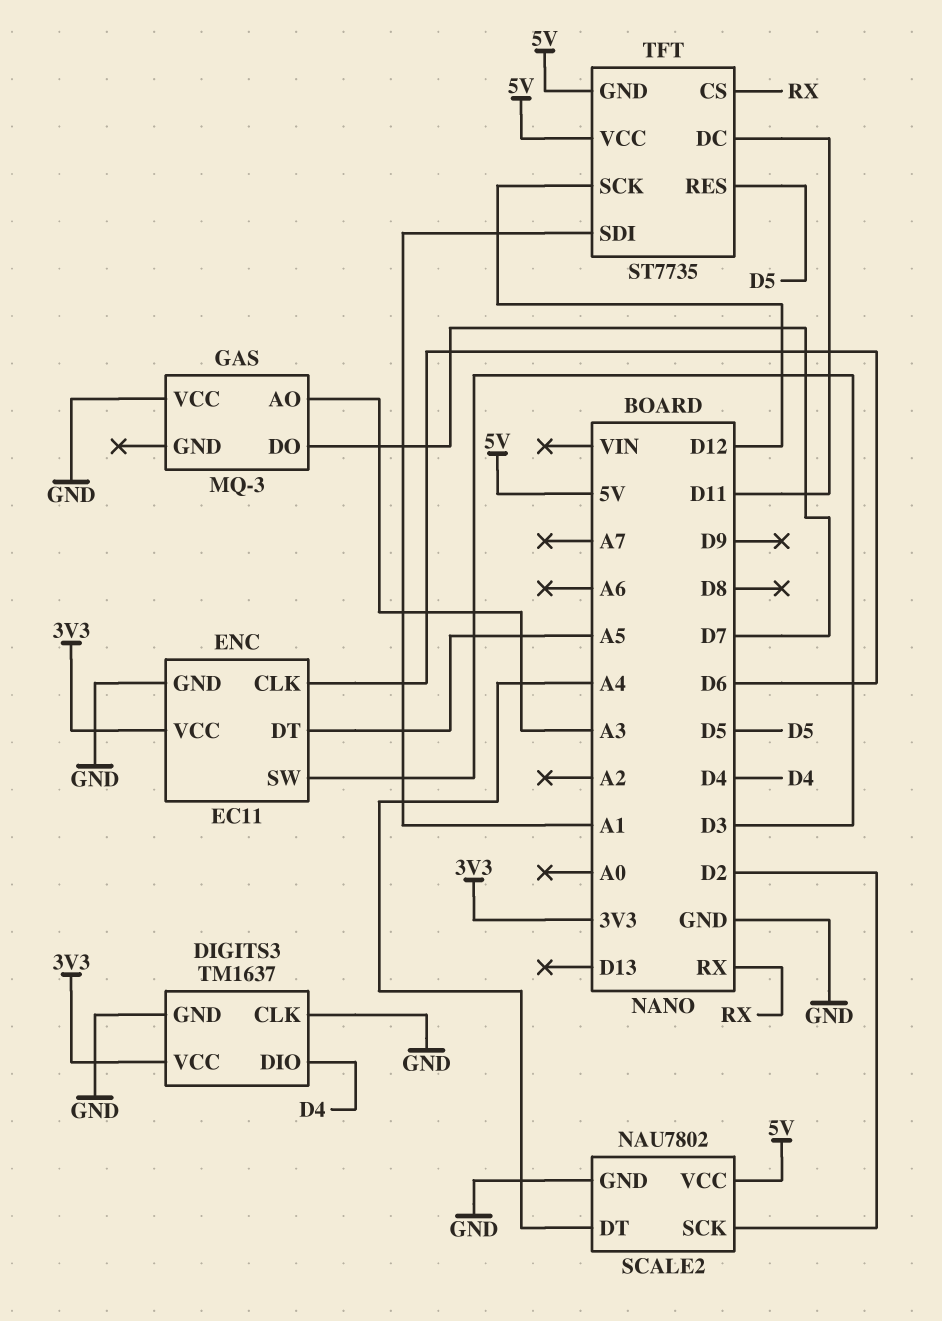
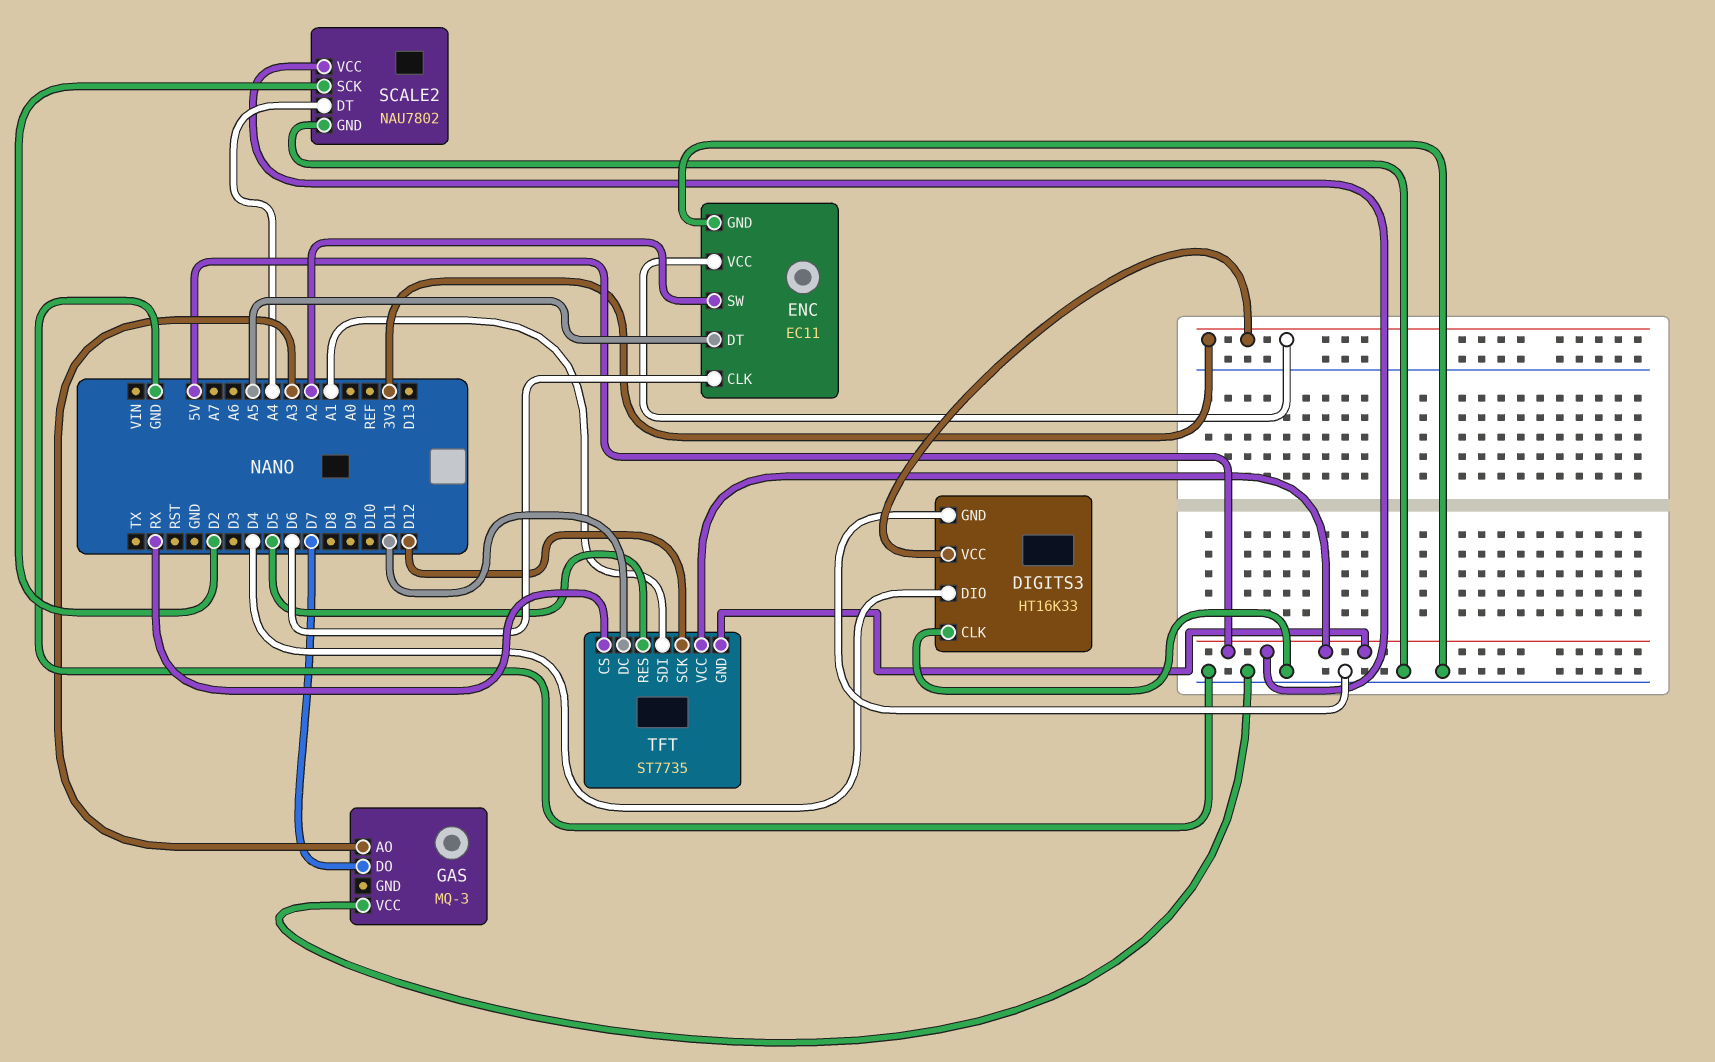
DIGITS3: TM1637 -> HT16K33
ENC pin SW: D3 -> A2

